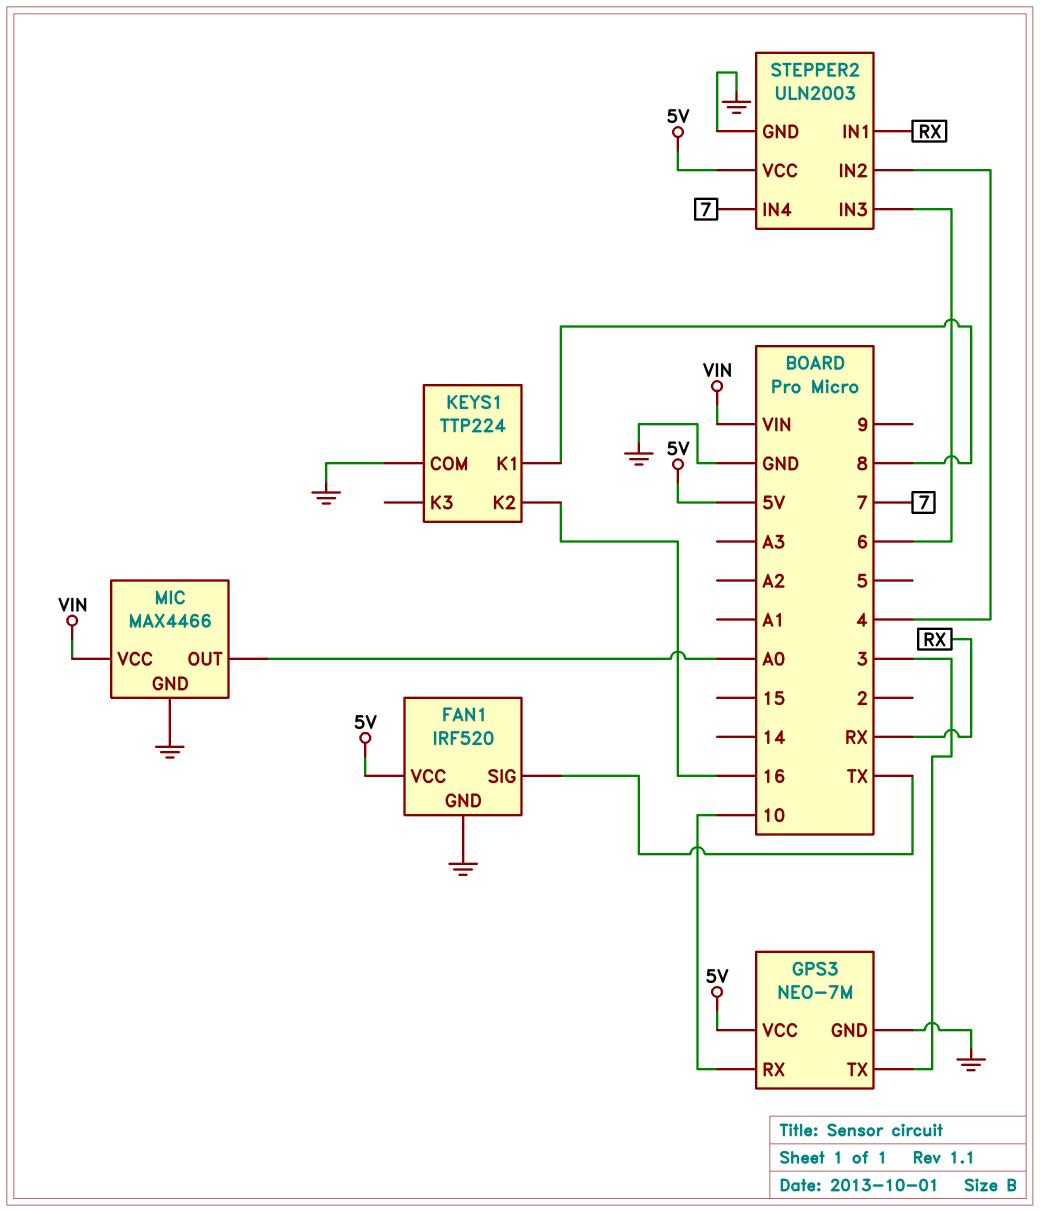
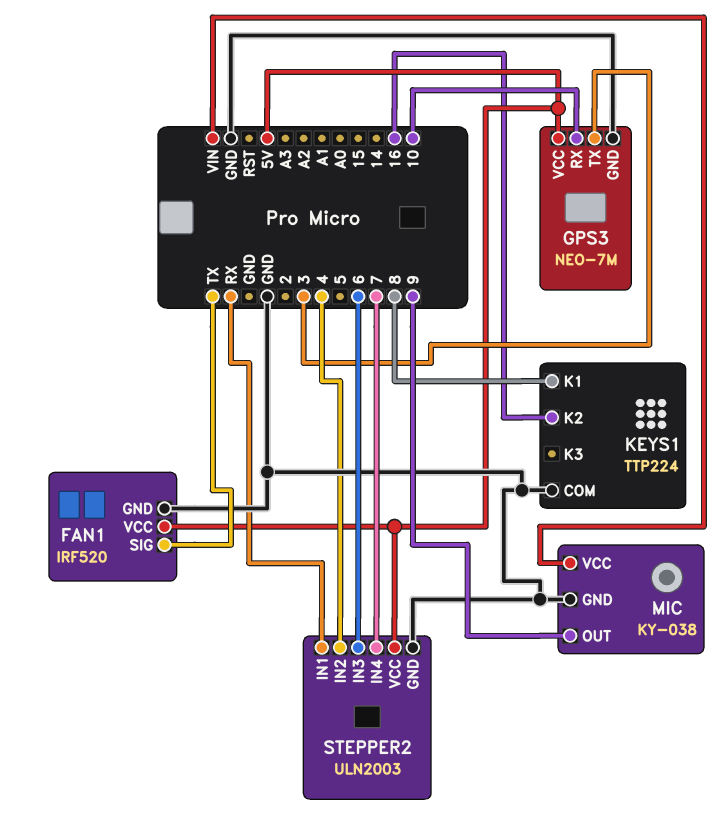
MIC: MAX4466 -> KY-038
MIC pin OUT: A0 -> 9

